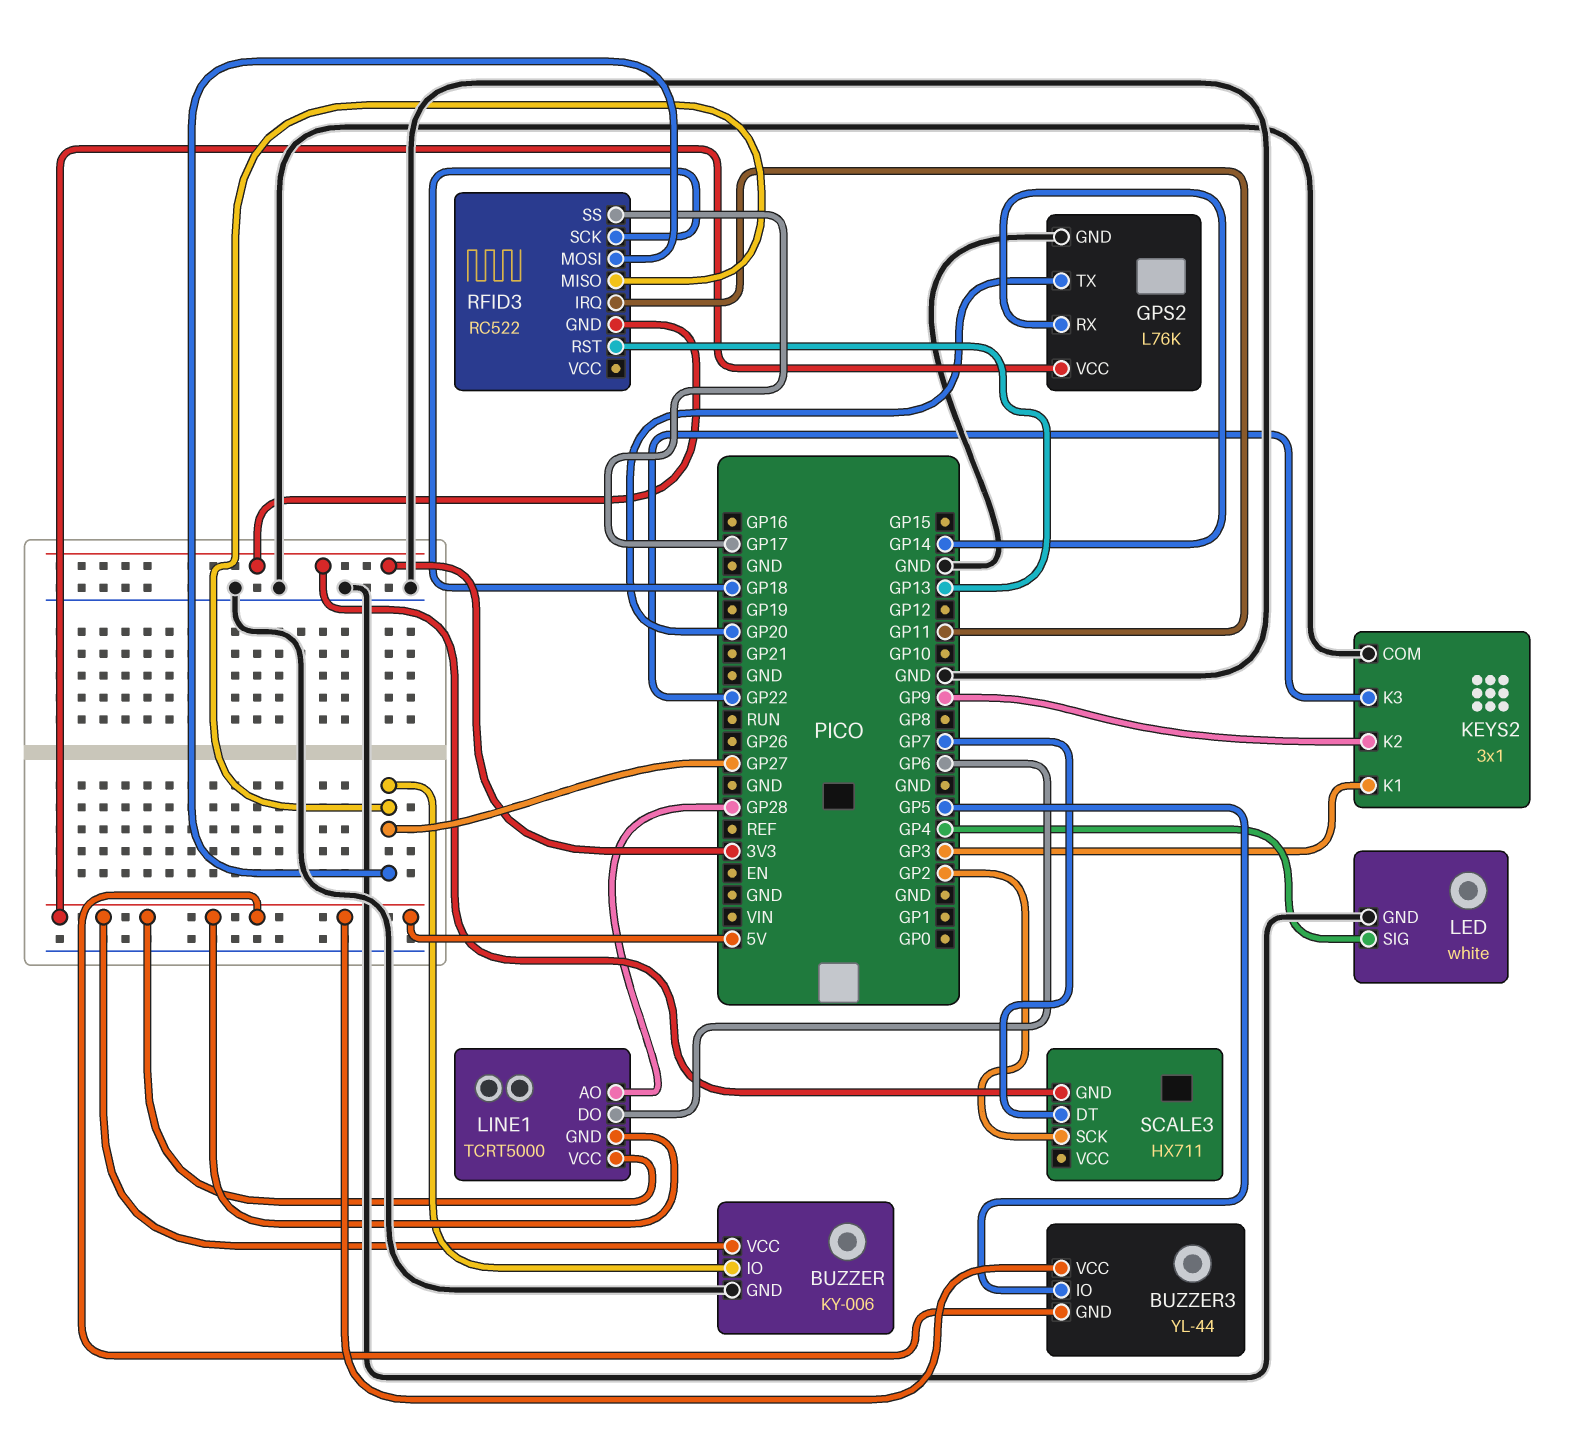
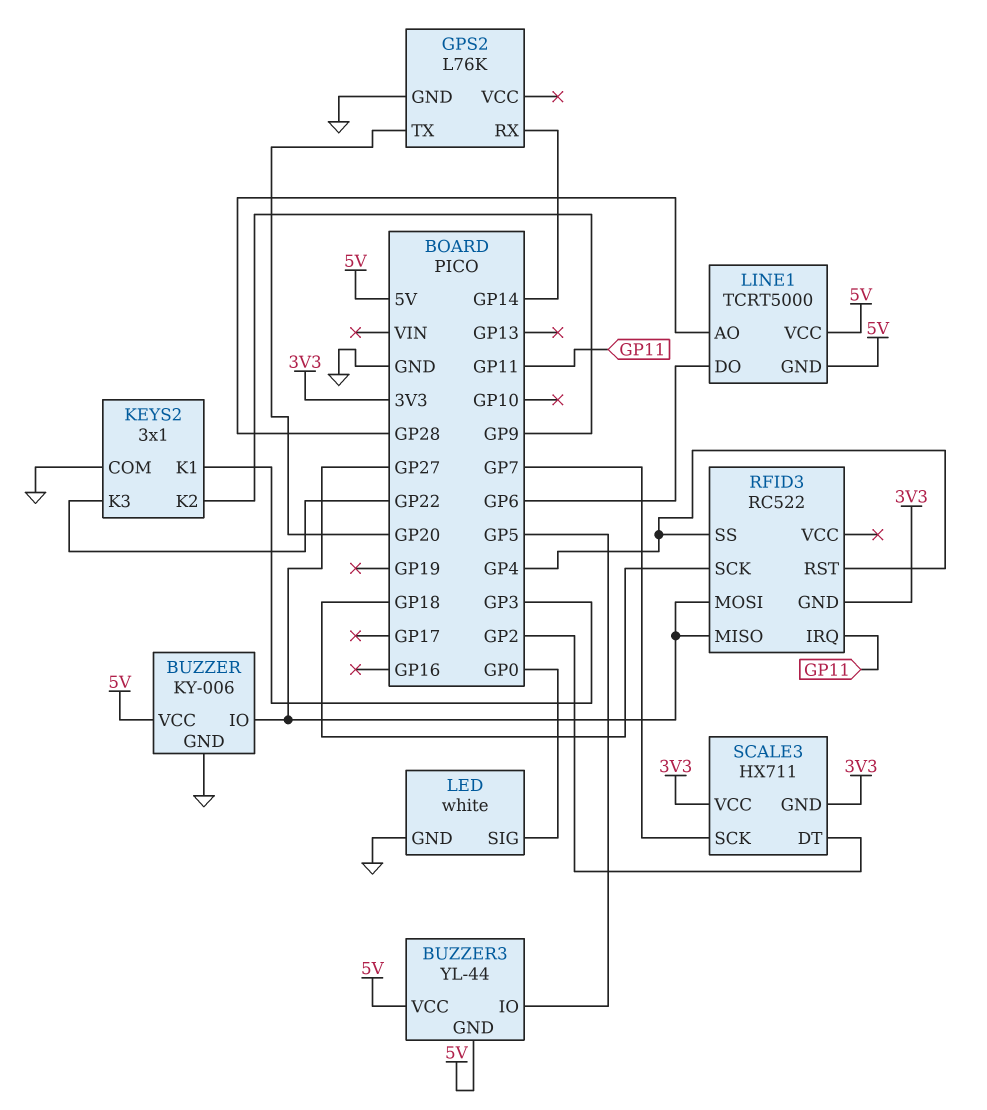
GPS2 pin VCC: 5V -> none
LED pin SIG: GP4 -> GP0
RFID3 pin RST: GP13 -> GP4
RFID3 pin SS: GP17 -> GP4
SCALE3 pin DT: GP7 -> GP2
SCALE3 pin SCK: GP2 -> GP7
SCALE3 pin VCC: none -> 3V3

